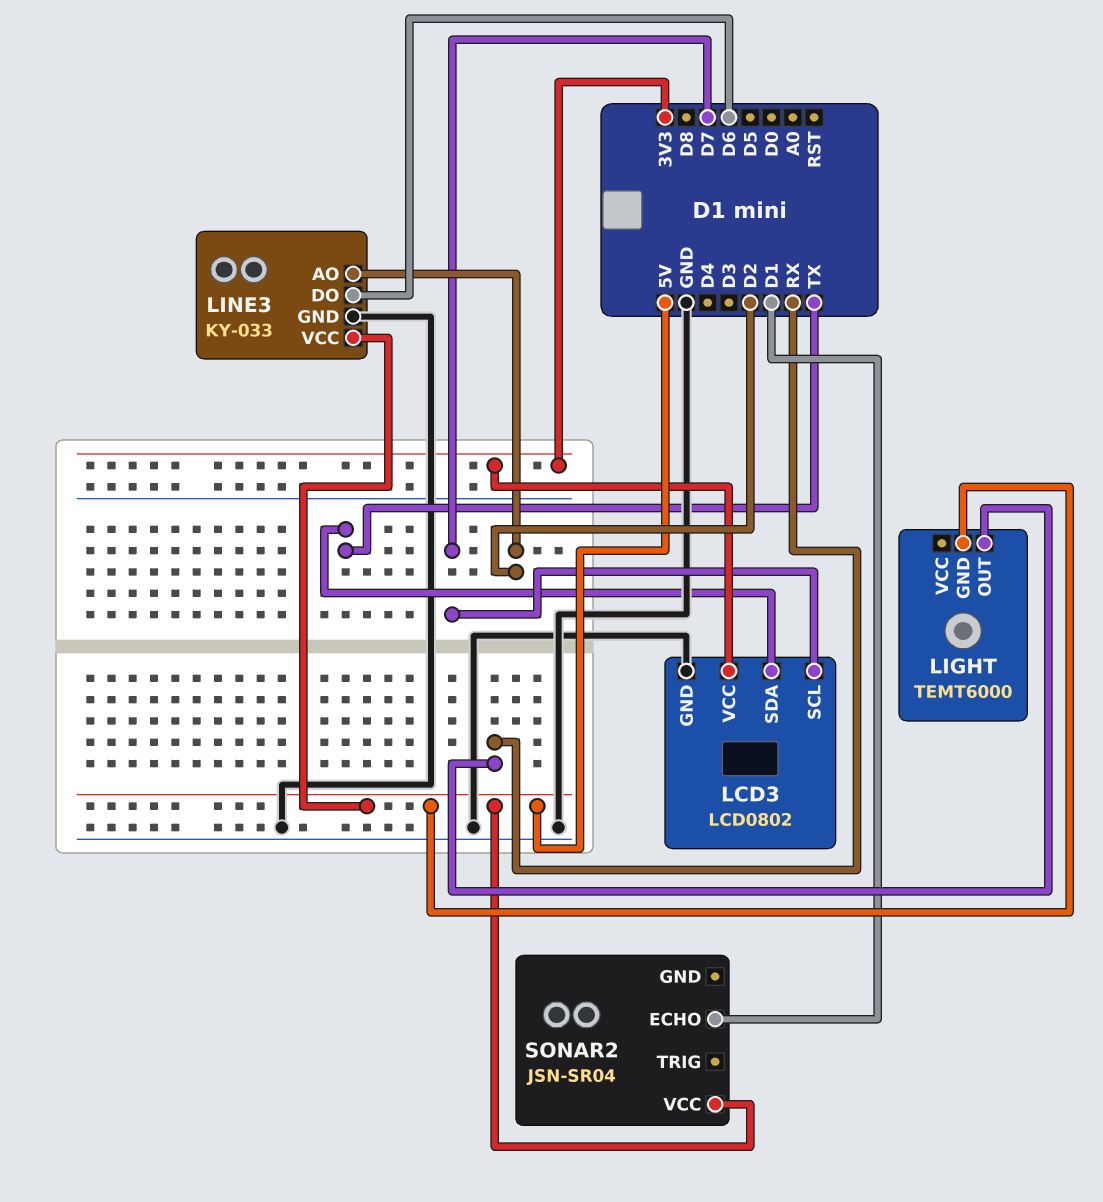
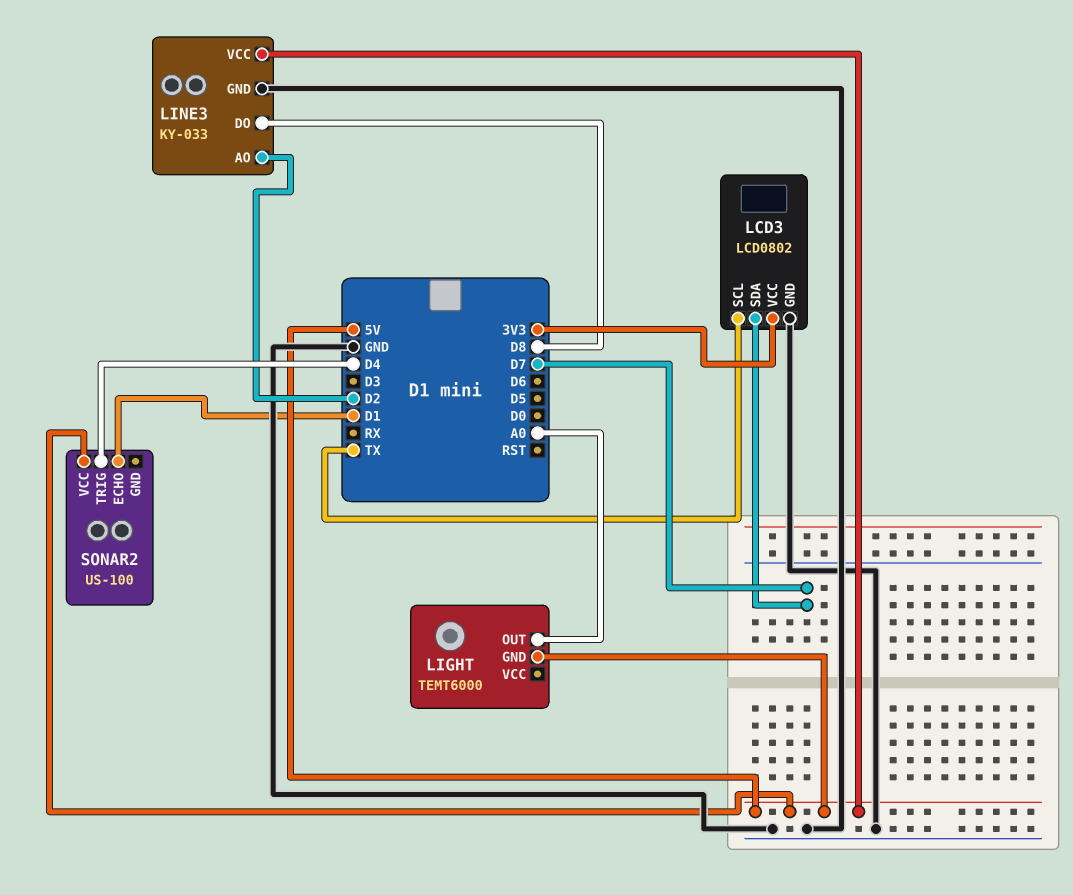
LCD3 pin SCL: D7 -> TX
LCD3 pin SDA: TX -> D7
LIGHT pin OUT: RX -> A0
LINE3 pin DO: D6 -> D8
SONAR2: JSN-SR04 -> US-100
SONAR2 pin TRIG: none -> D4

